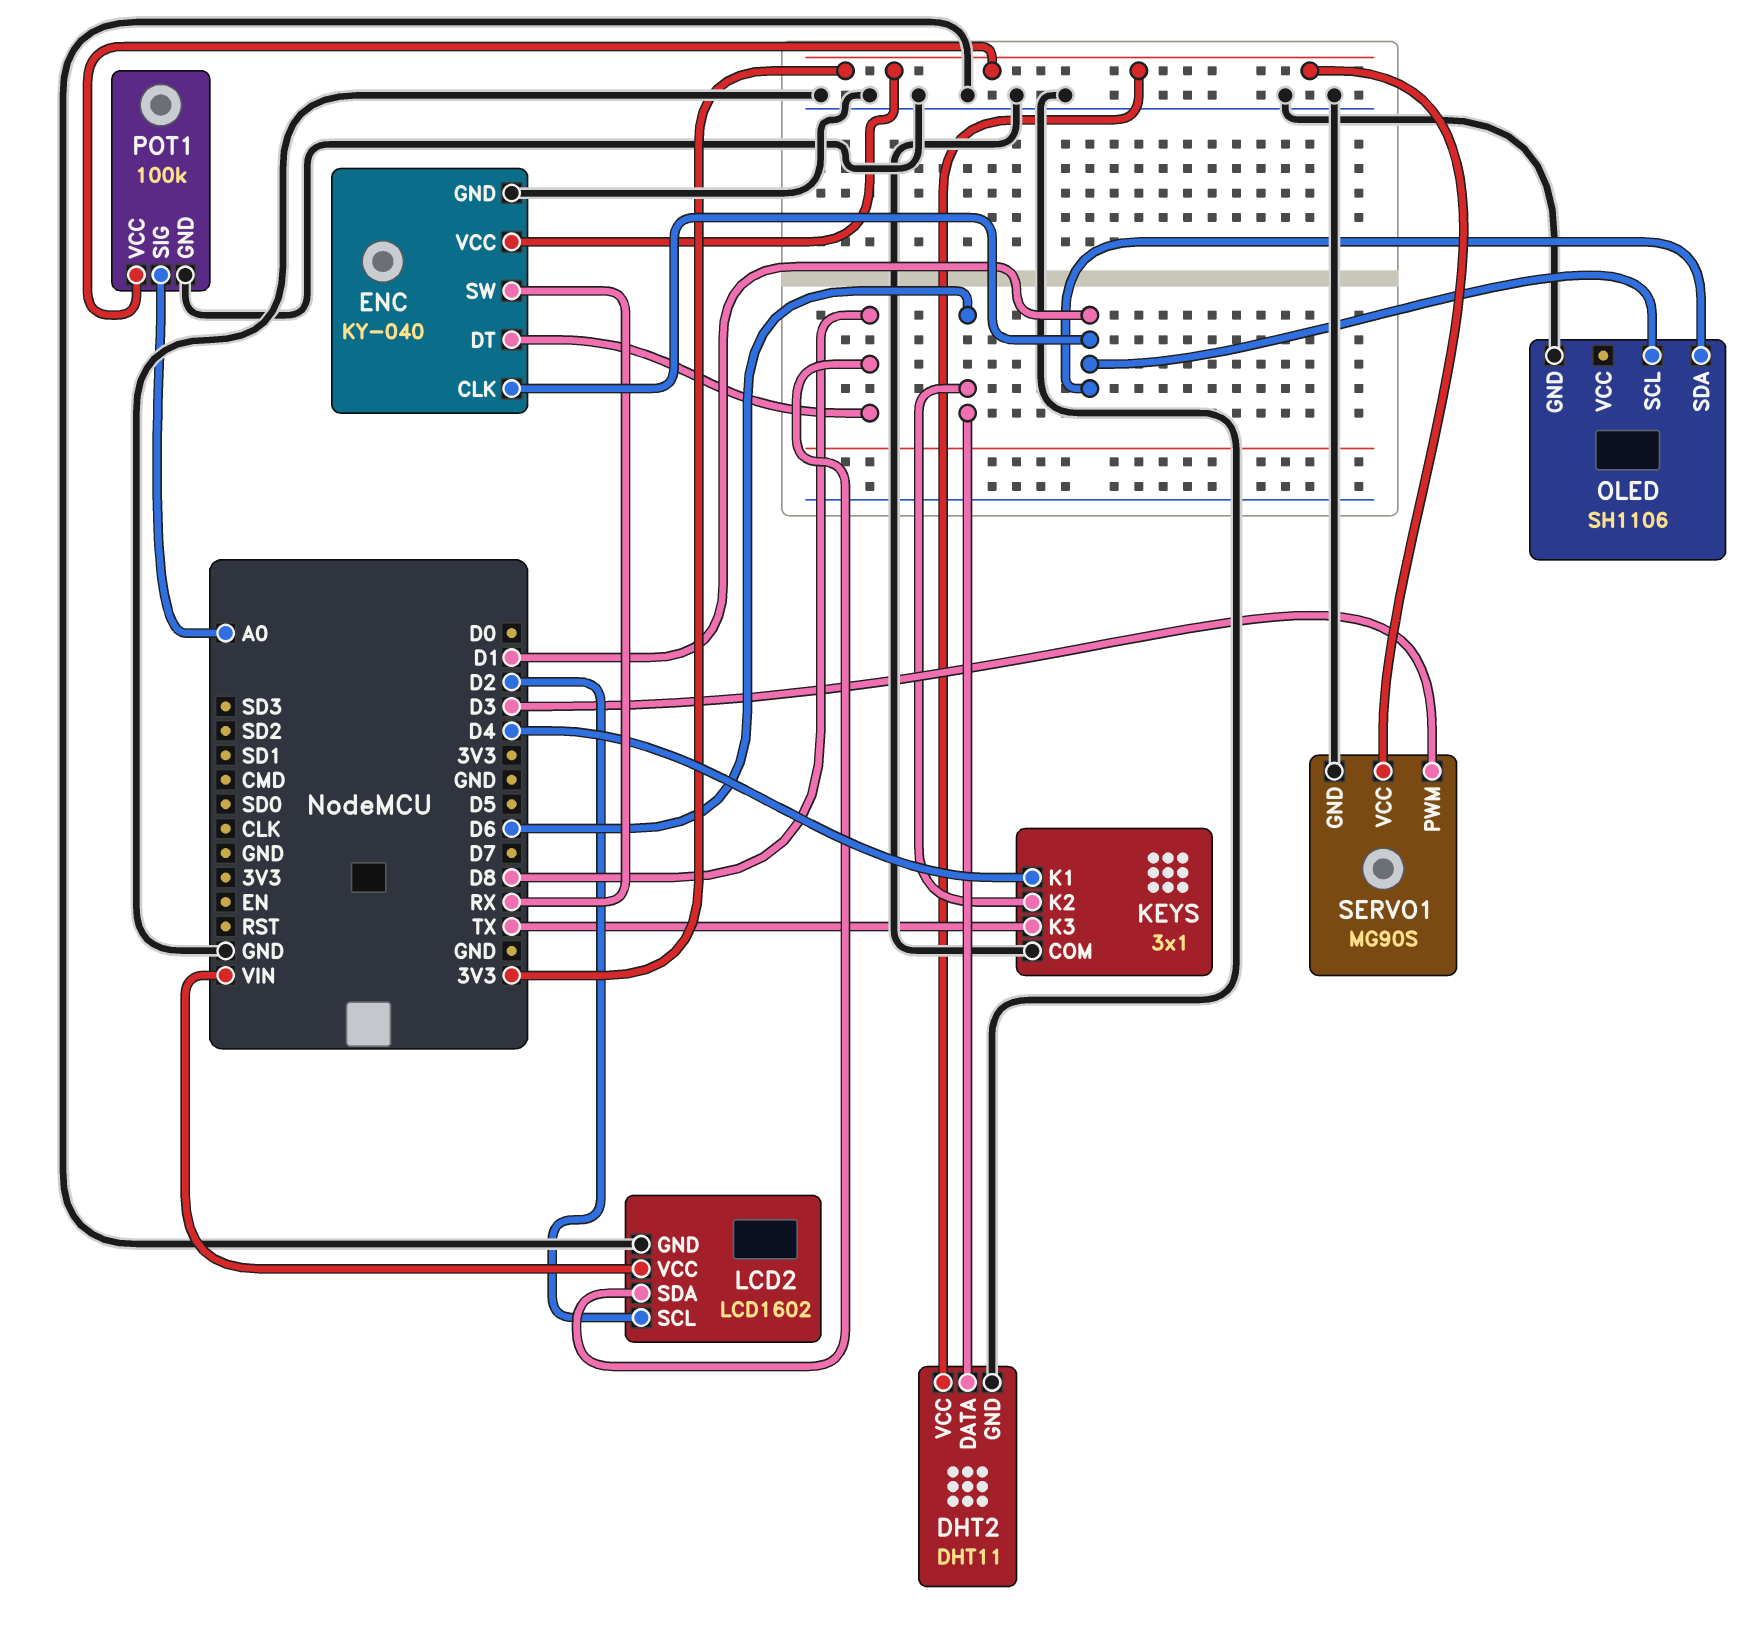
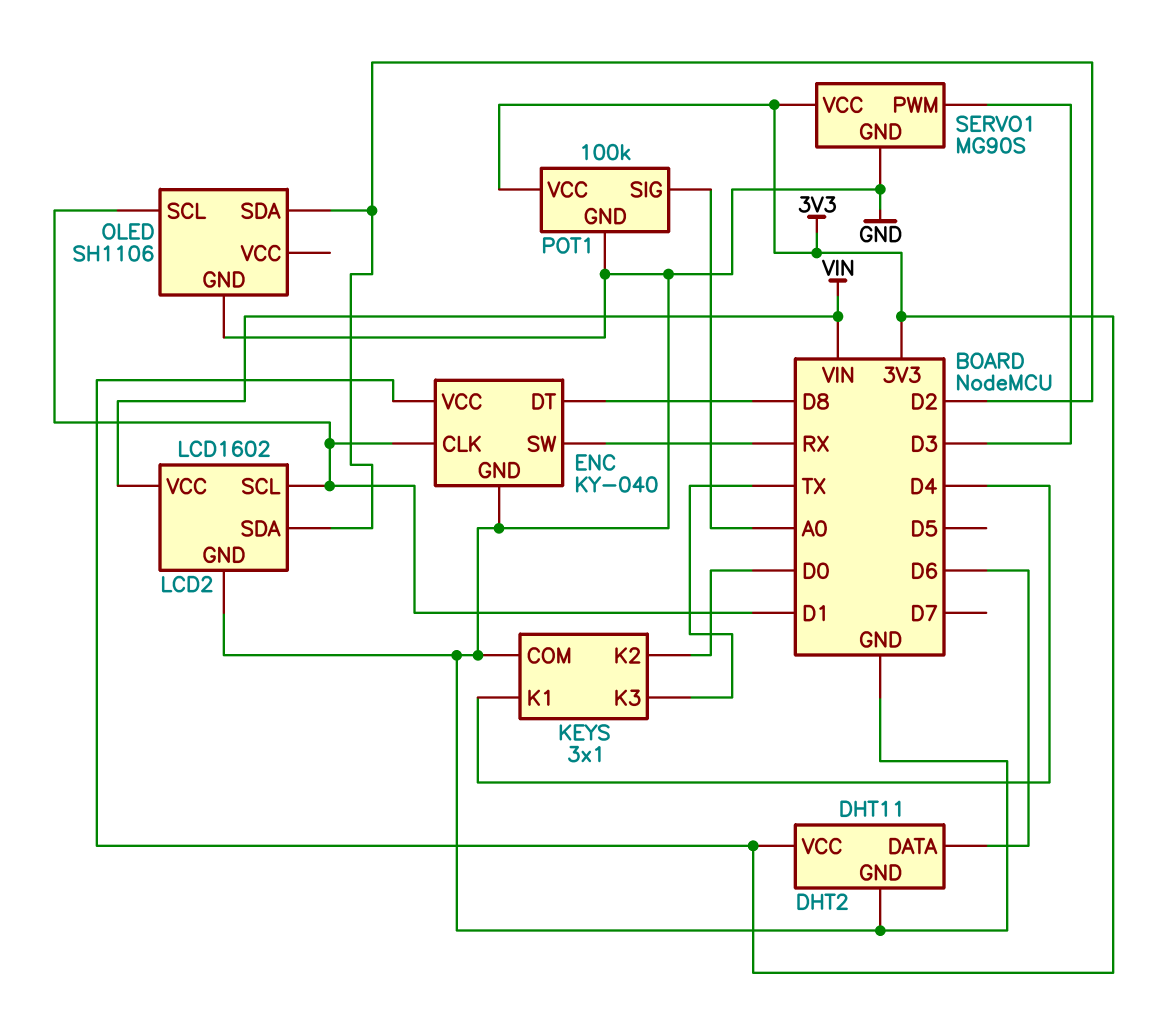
KEYS pin K2: D6 -> D0
LCD2 pin SCL: D2 -> D1
LCD2 pin SDA: D8 -> D2
OLED pin SDA: D1 -> D2

